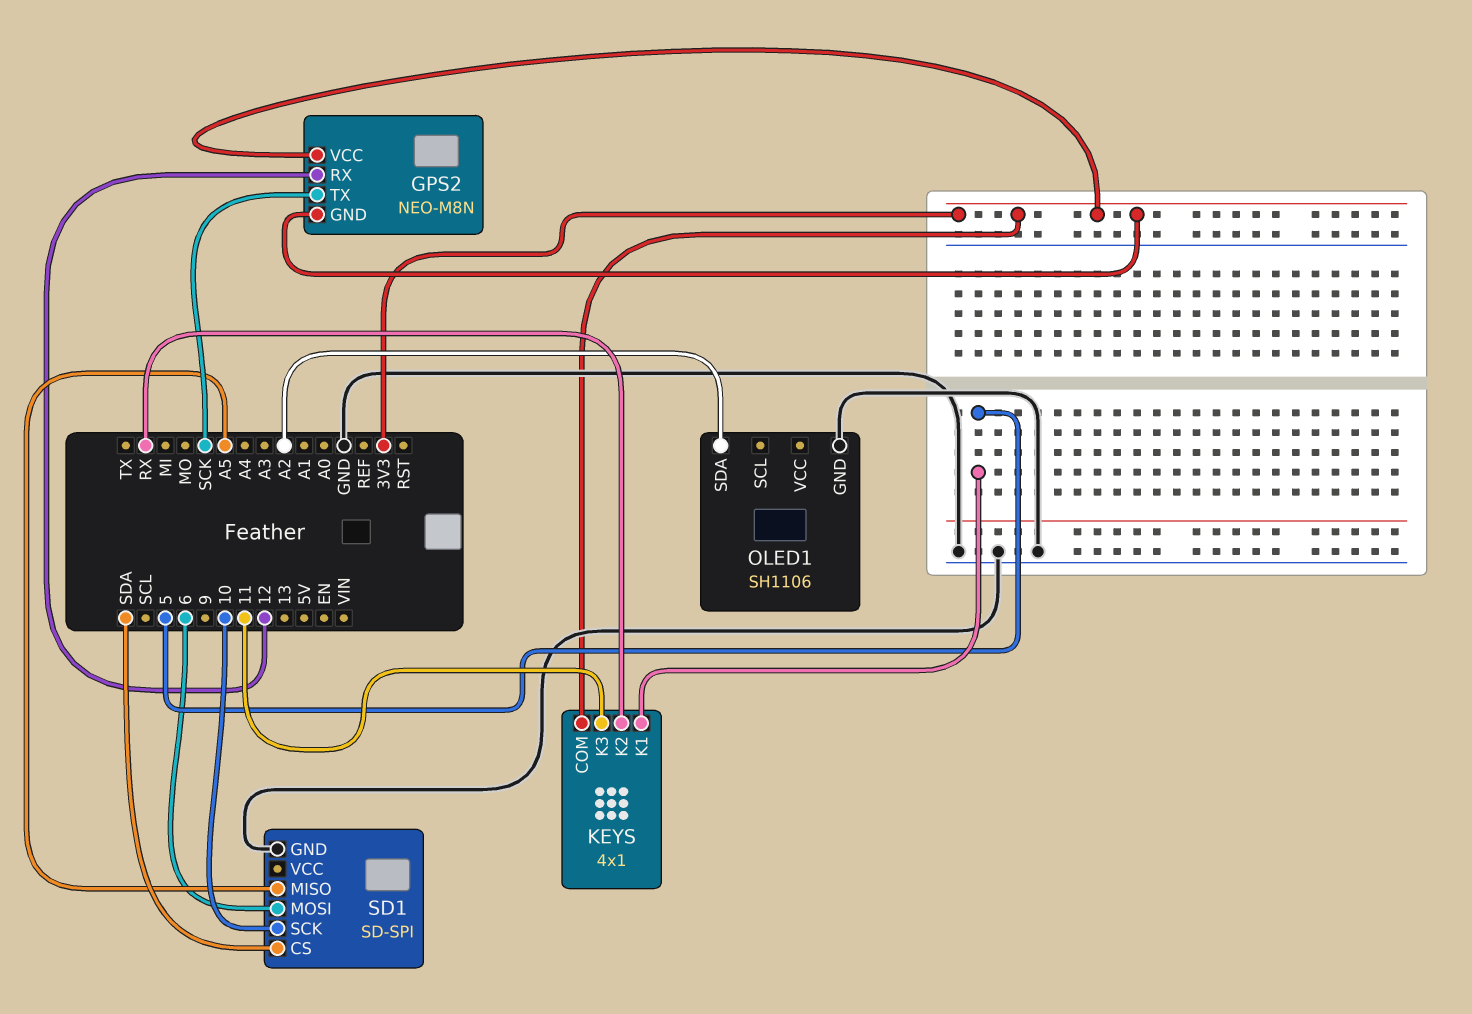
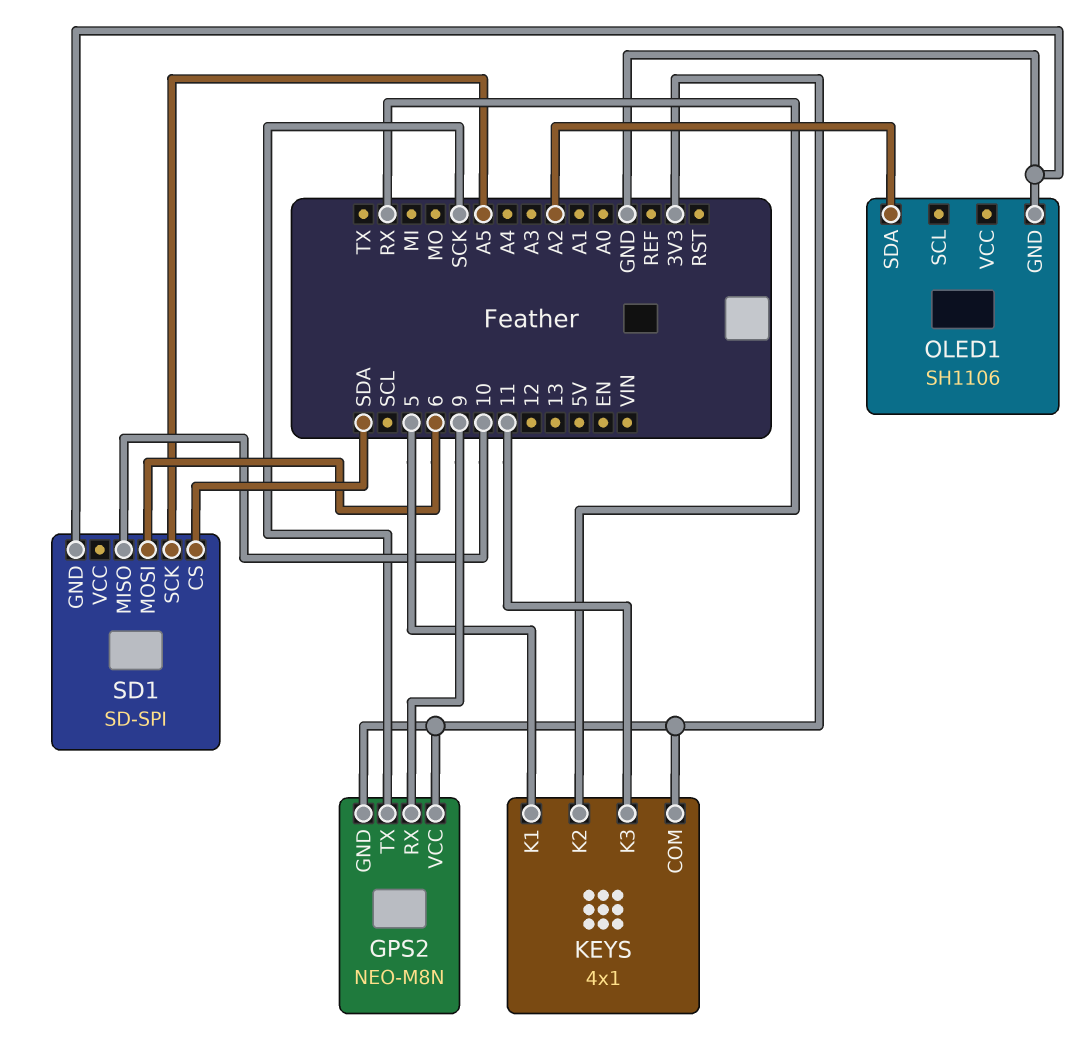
GPS2 pin RX: 12 -> 9
SD1 pin MISO: A5 -> 10
SD1 pin SCK: 10 -> A5

